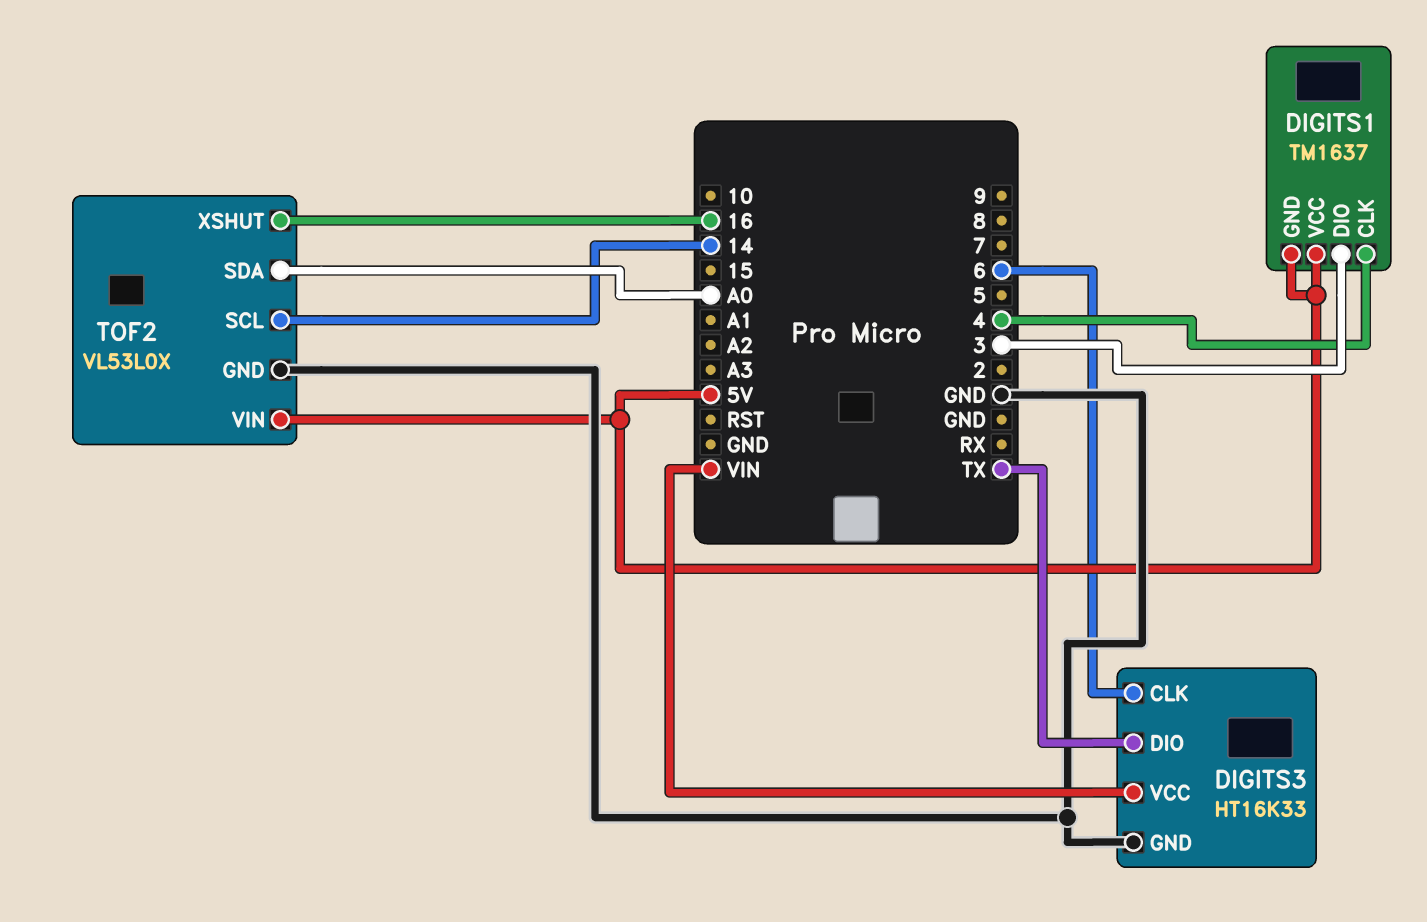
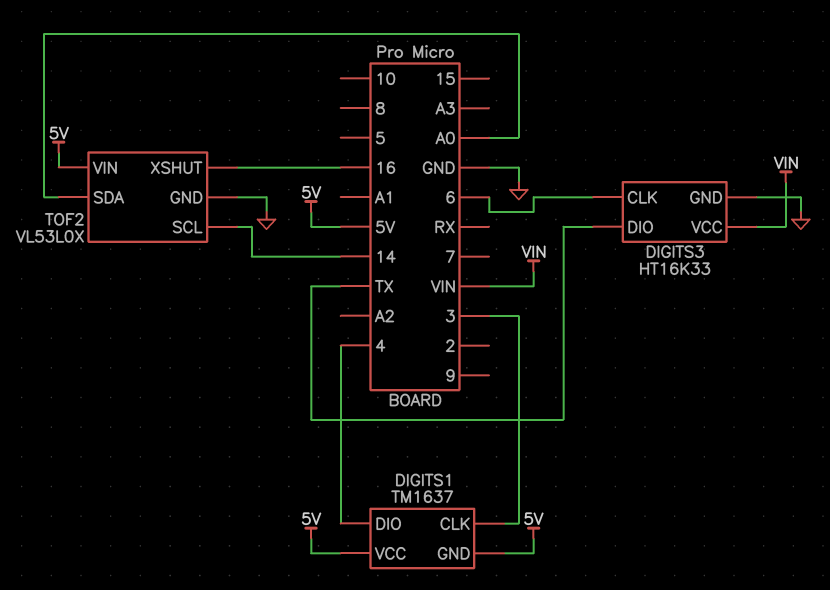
DIGITS1 pin CLK: 4 -> 3
DIGITS1 pin DIO: 3 -> 4

